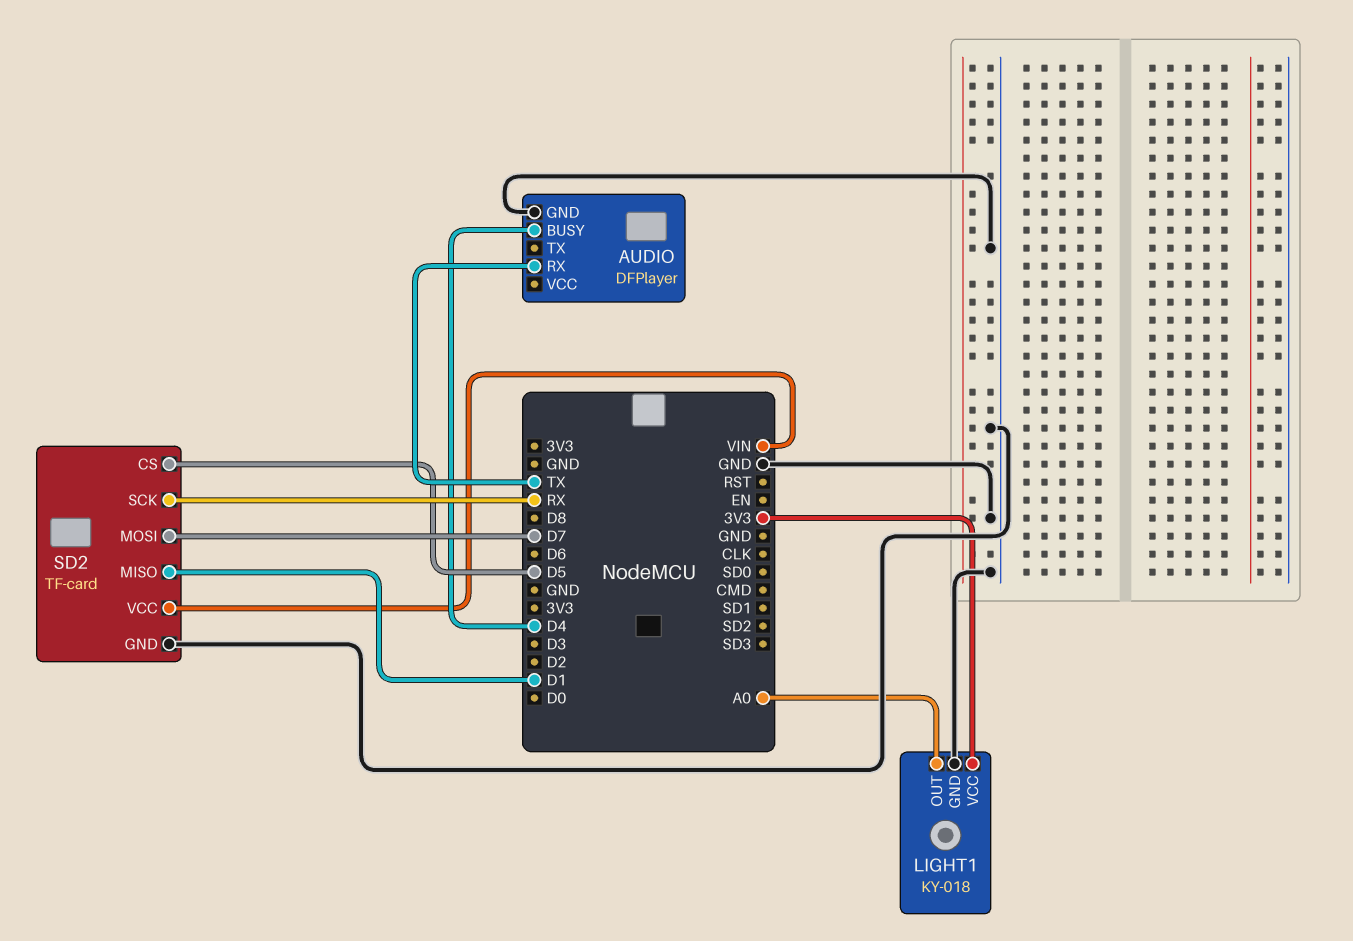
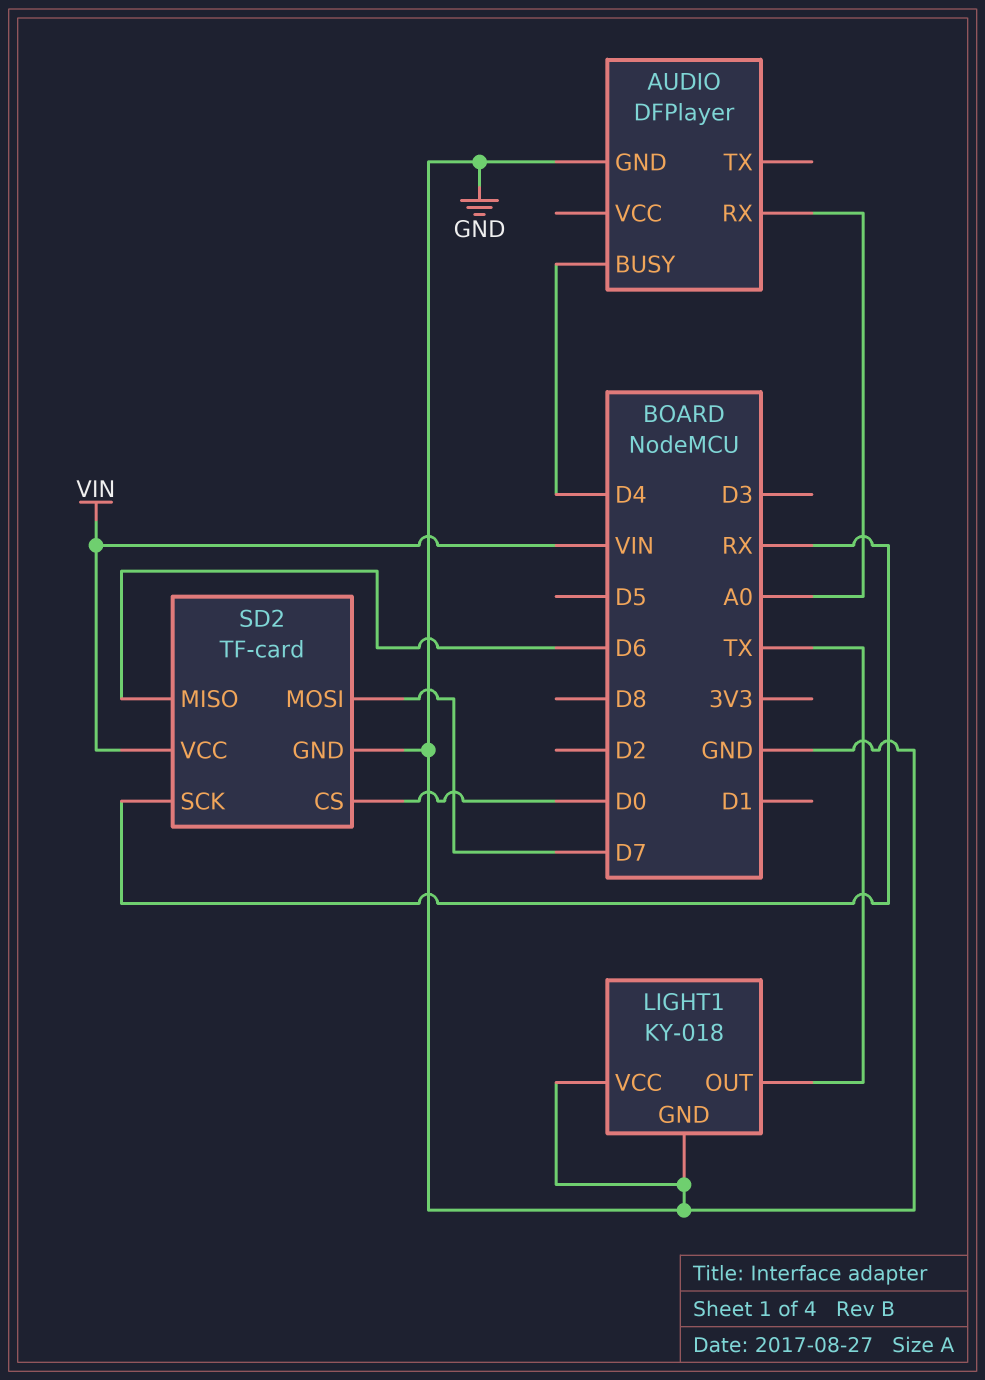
AUDIO pin RX: TX -> A0
LIGHT1 pin OUT: A0 -> TX
LIGHT1 pin VCC: 3V3 -> GND
SD2 pin CS: D5 -> D0
SD2 pin MISO: D1 -> D6

